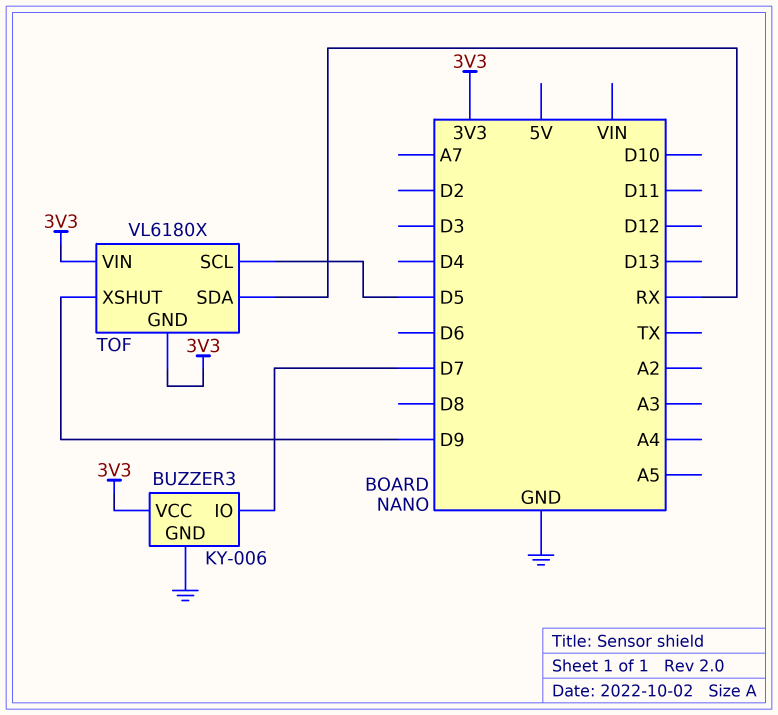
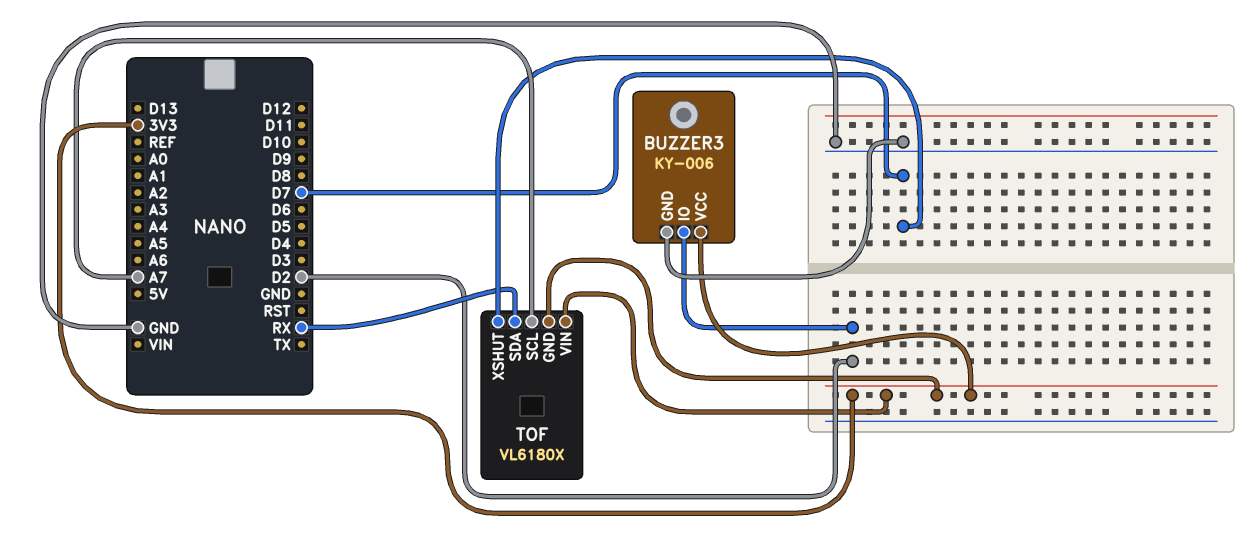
BUZZER3 pin IO: D7 -> D2
TOF pin SCL: D5 -> A7
TOF pin XSHUT: D9 -> D7

